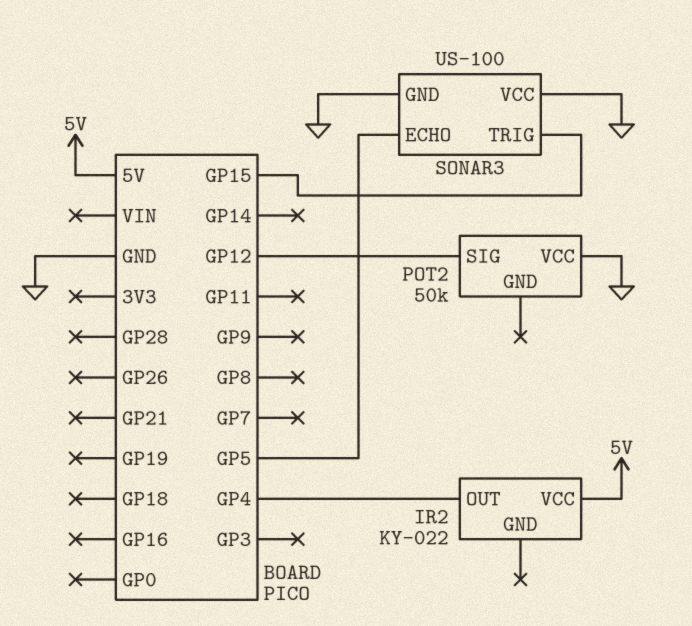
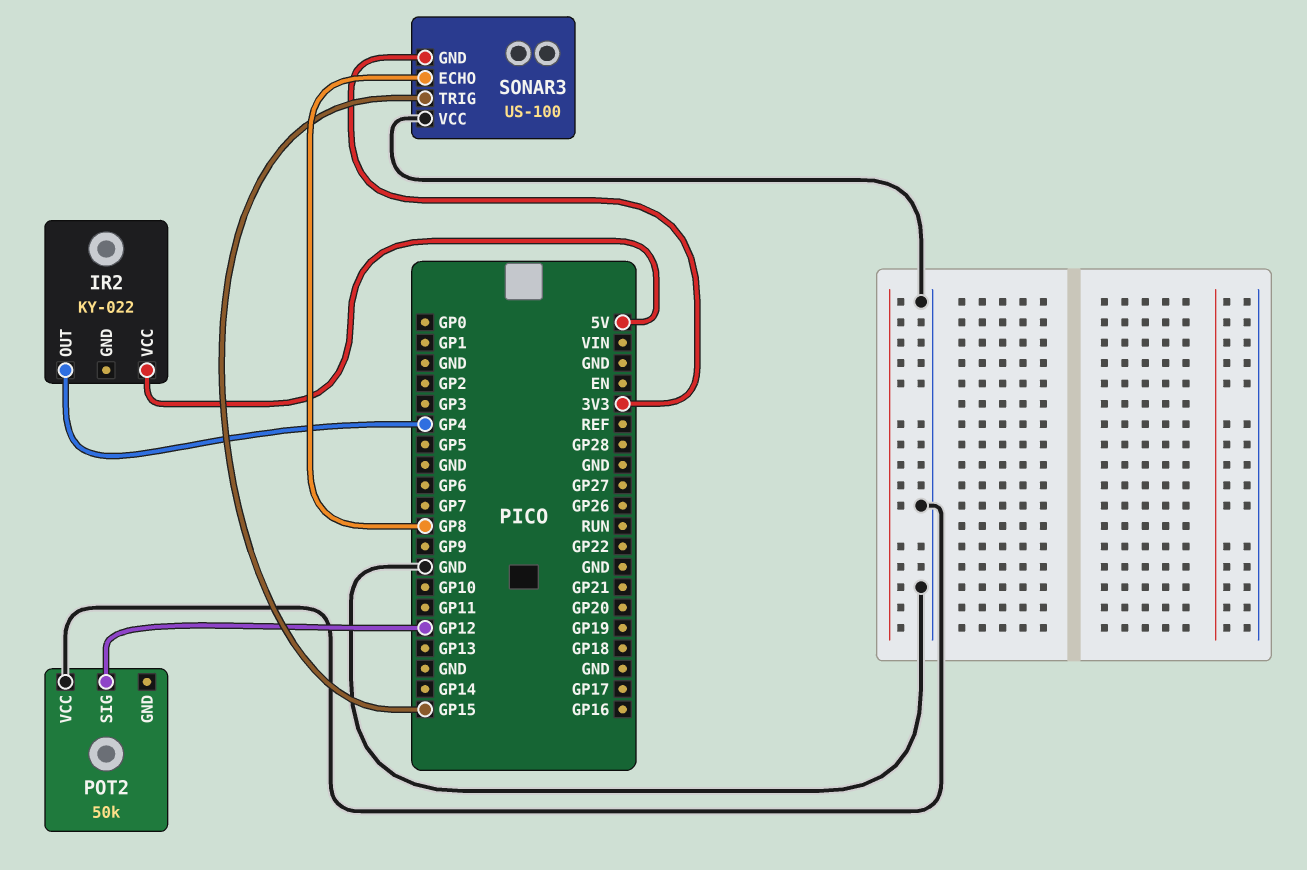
SONAR3 pin ECHO: GP5 -> GP8
SONAR3 pin GND: GND -> 3V3

